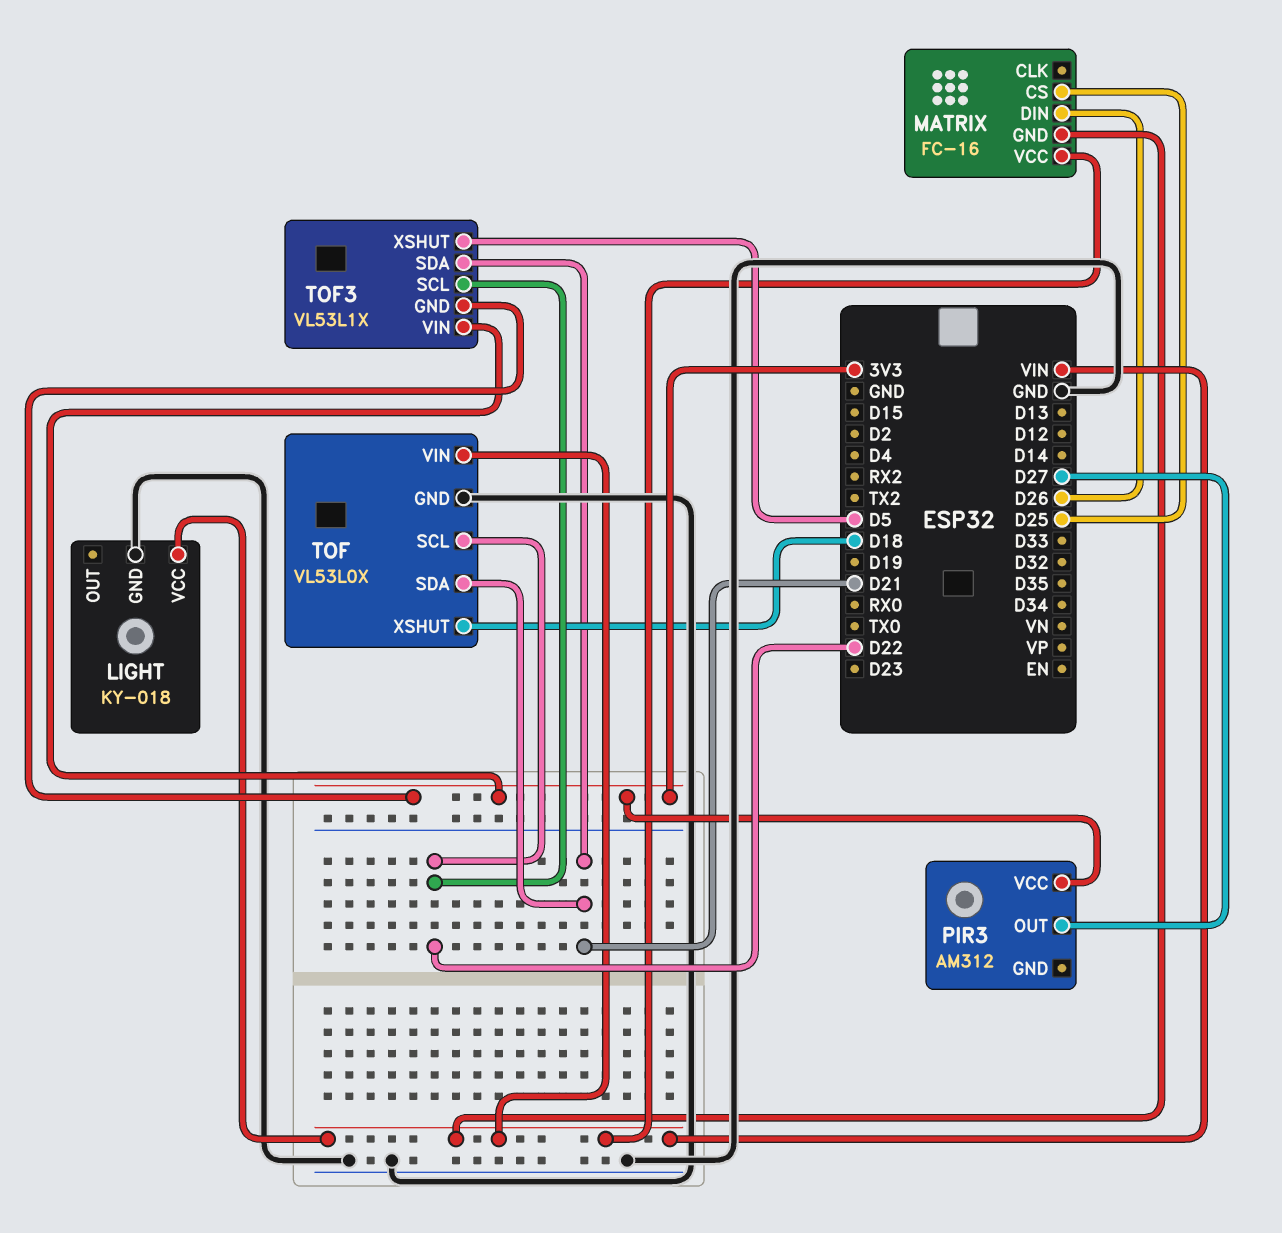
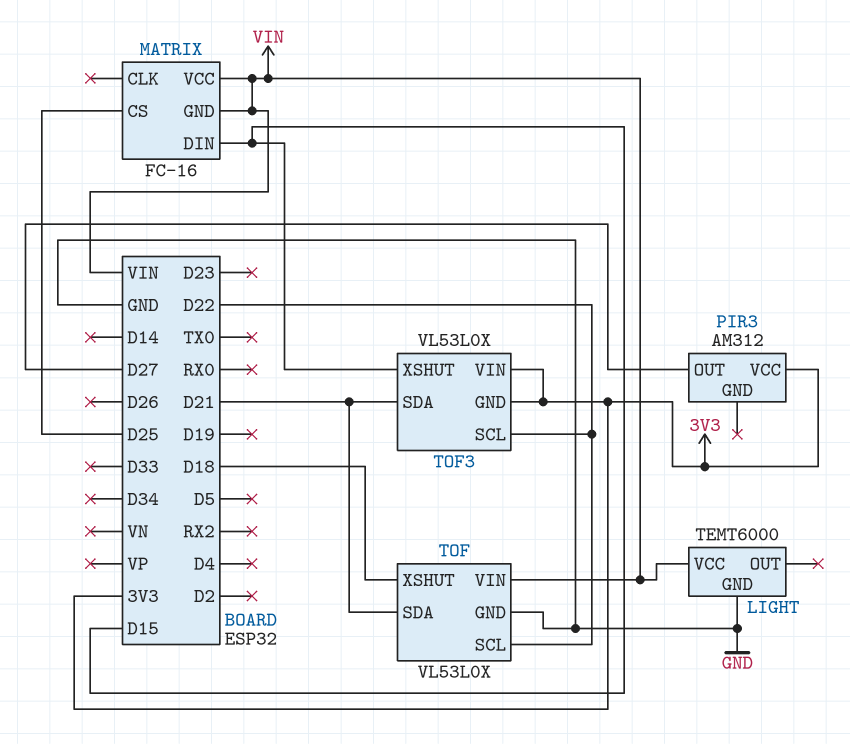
LIGHT: KY-018 -> TEMT6000
MATRIX pin DIN: D26 -> D15
TOF3: VL53L1X -> VL53L0X
TOF3 pin XSHUT: D5 -> D15

